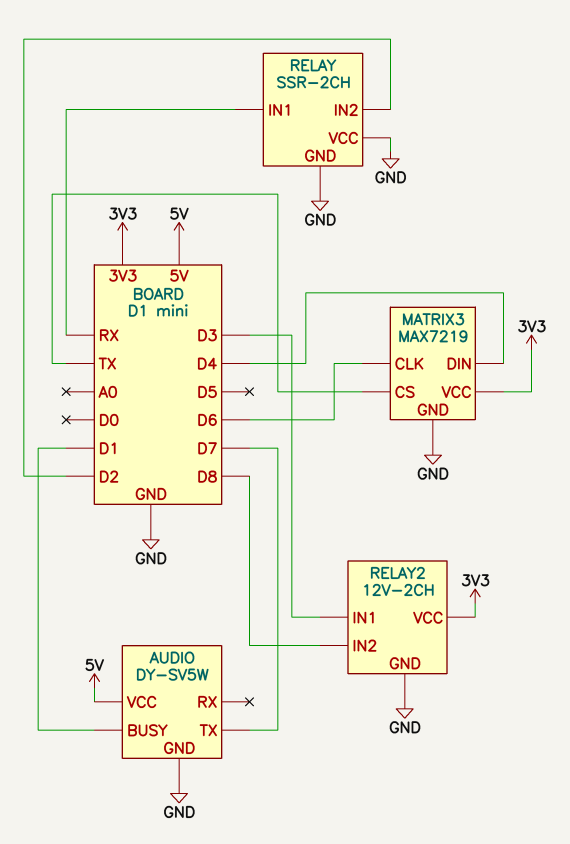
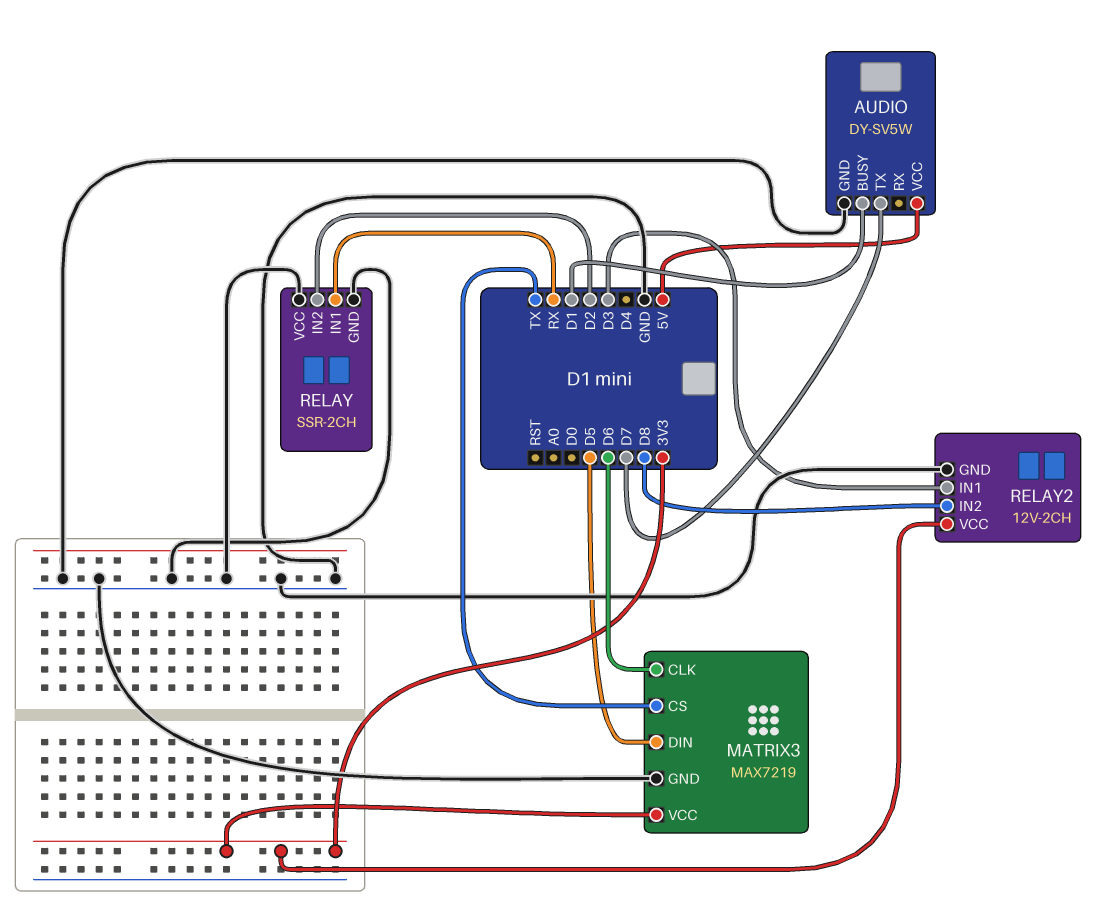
MATRIX3 pin DIN: D4 -> D5

